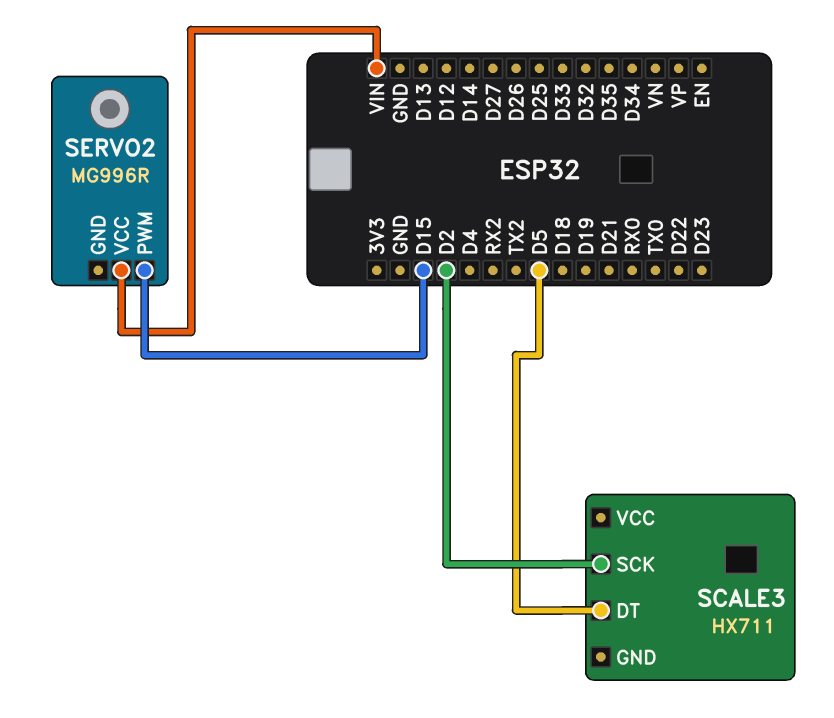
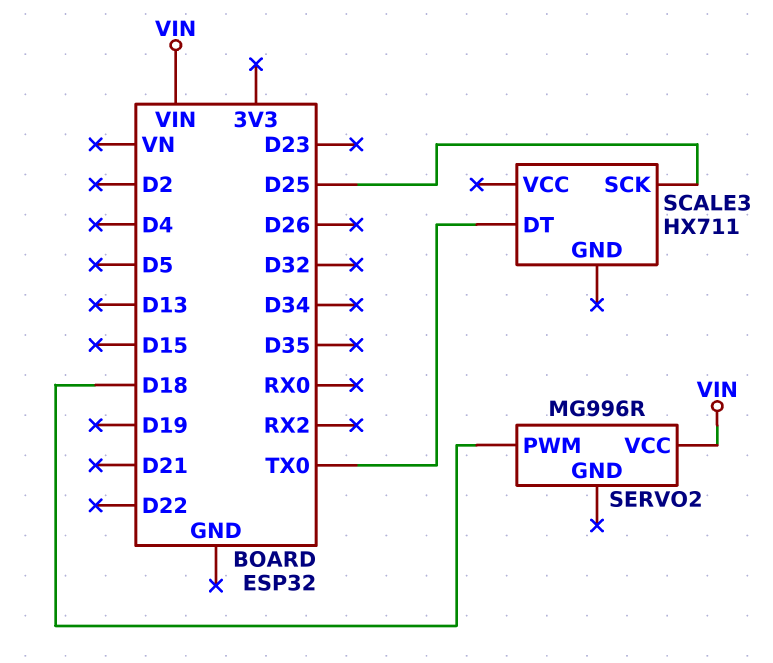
SCALE3 pin DT: D5 -> TX0
SCALE3 pin SCK: D2 -> D25
SERVO2 pin PWM: D15 -> D18

